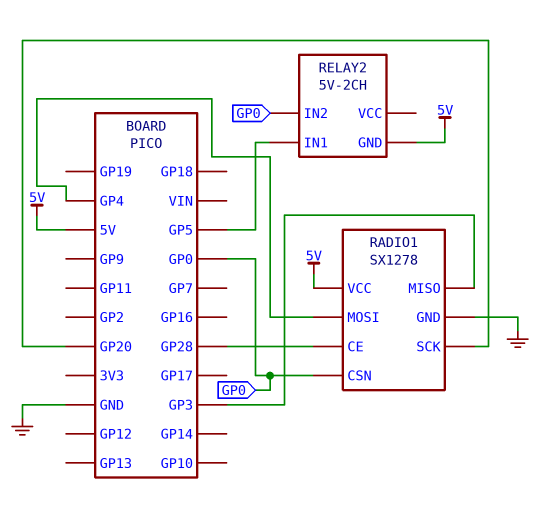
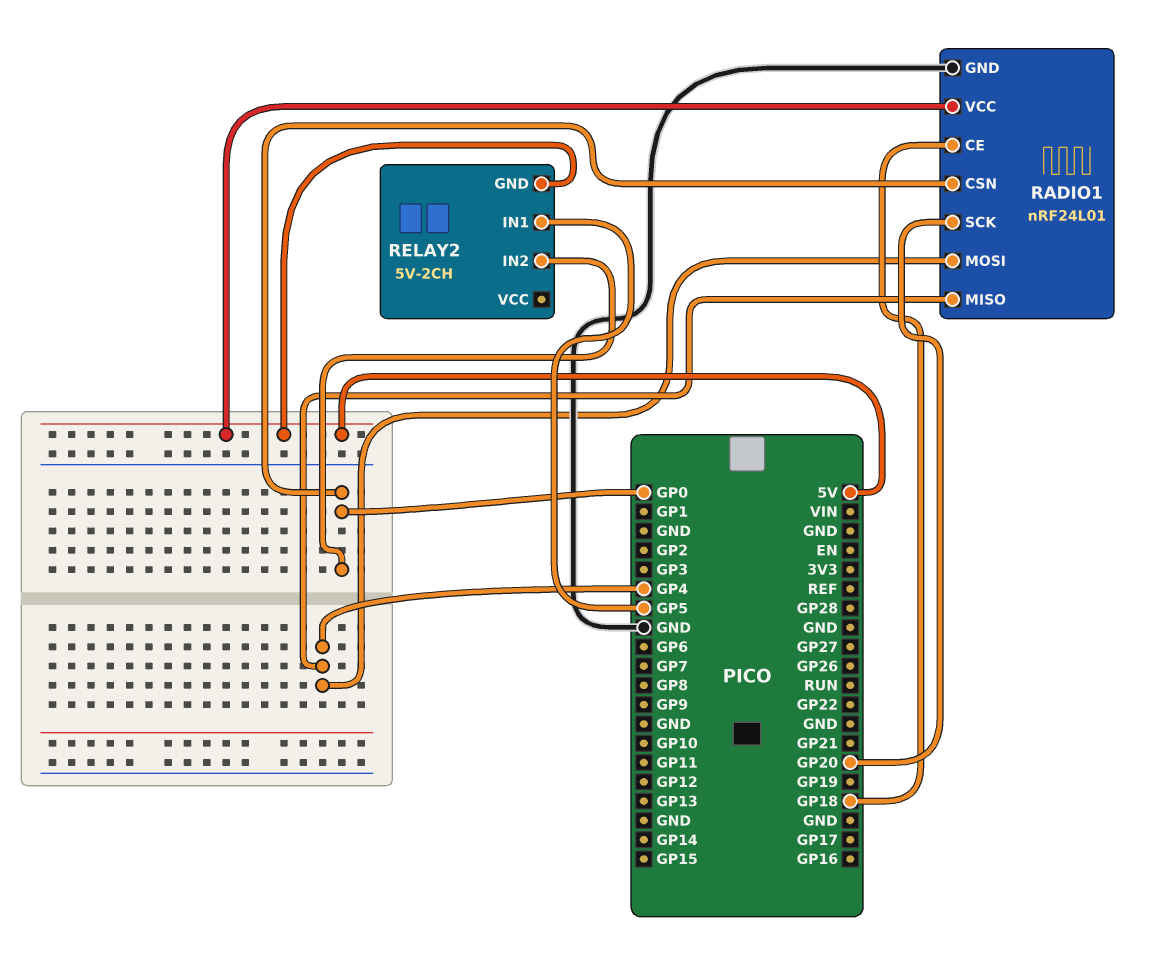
RADIO1: SX1278 -> nRF24L01
RADIO1 pin CE: GP28 -> GP18
RADIO1 pin MISO: GP3 -> GP4

